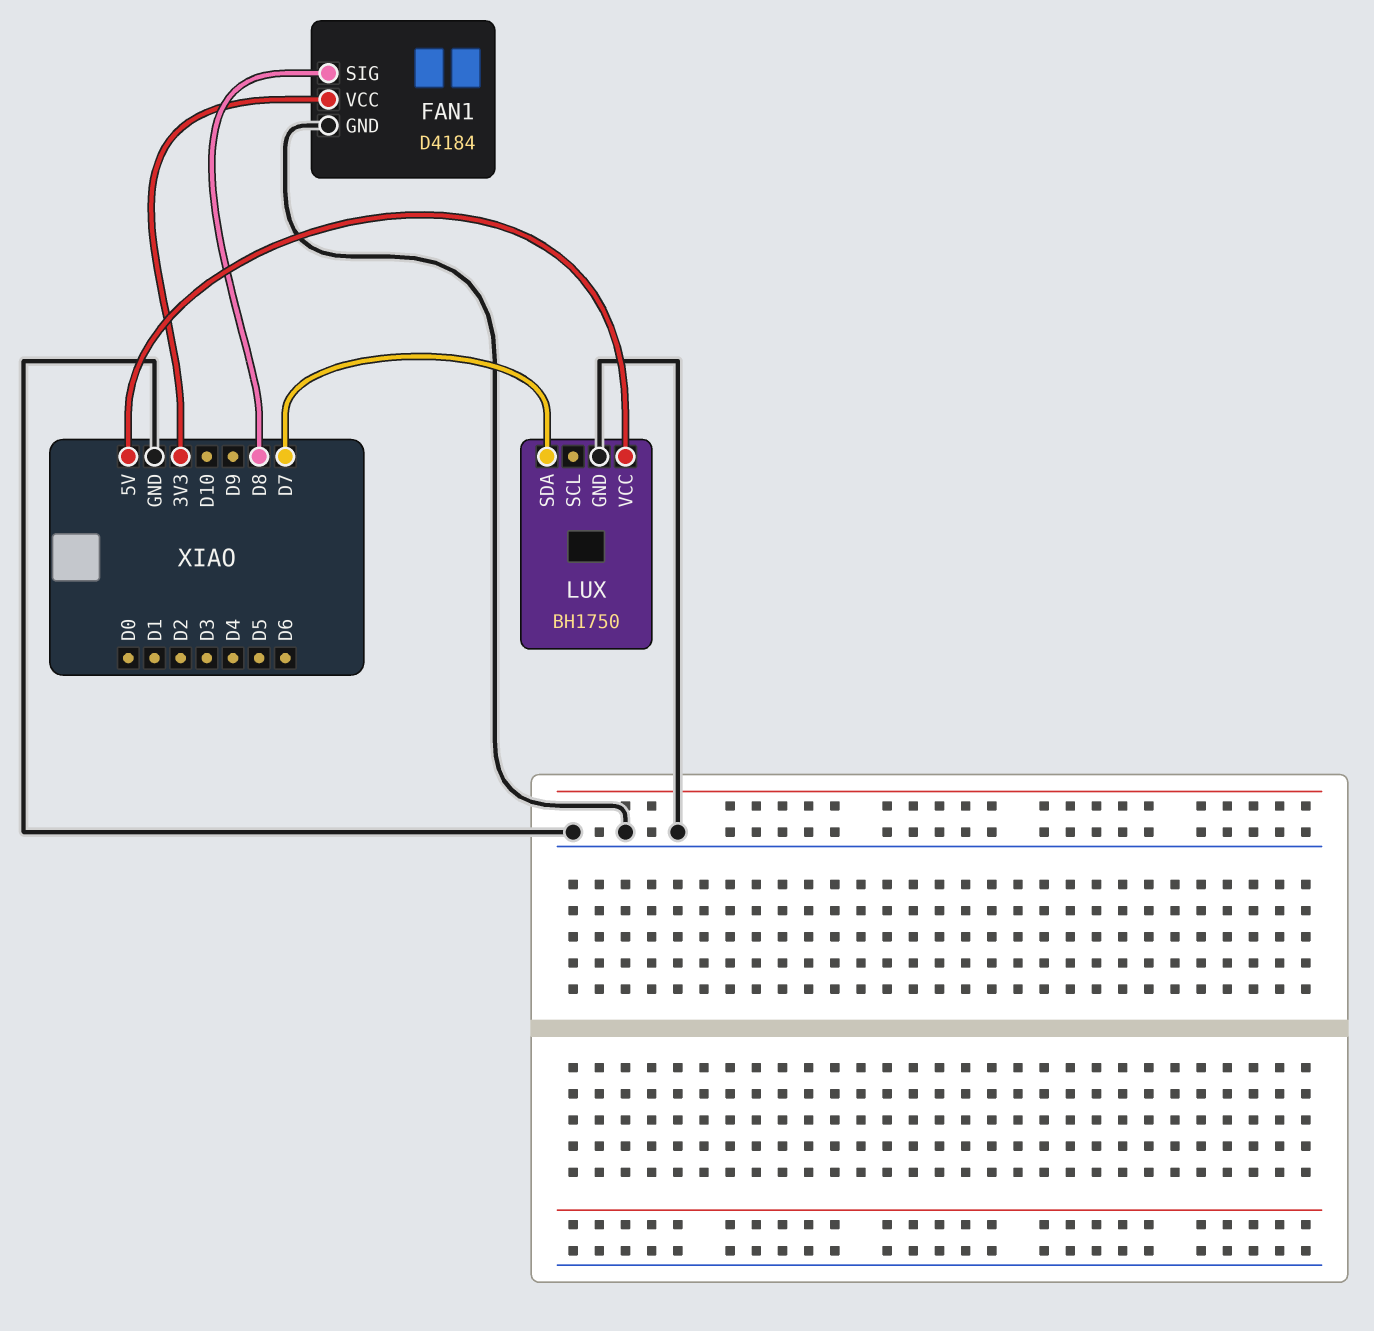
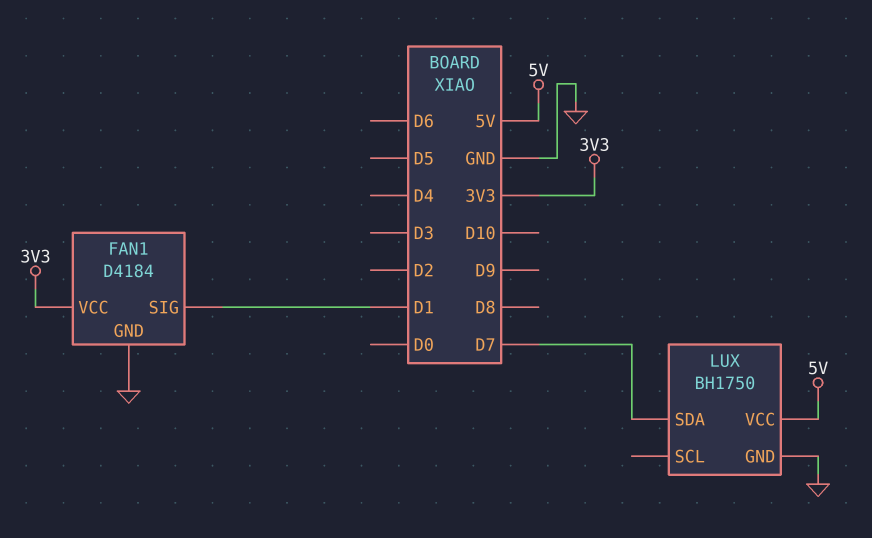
FAN1 pin SIG: D8 -> D1

